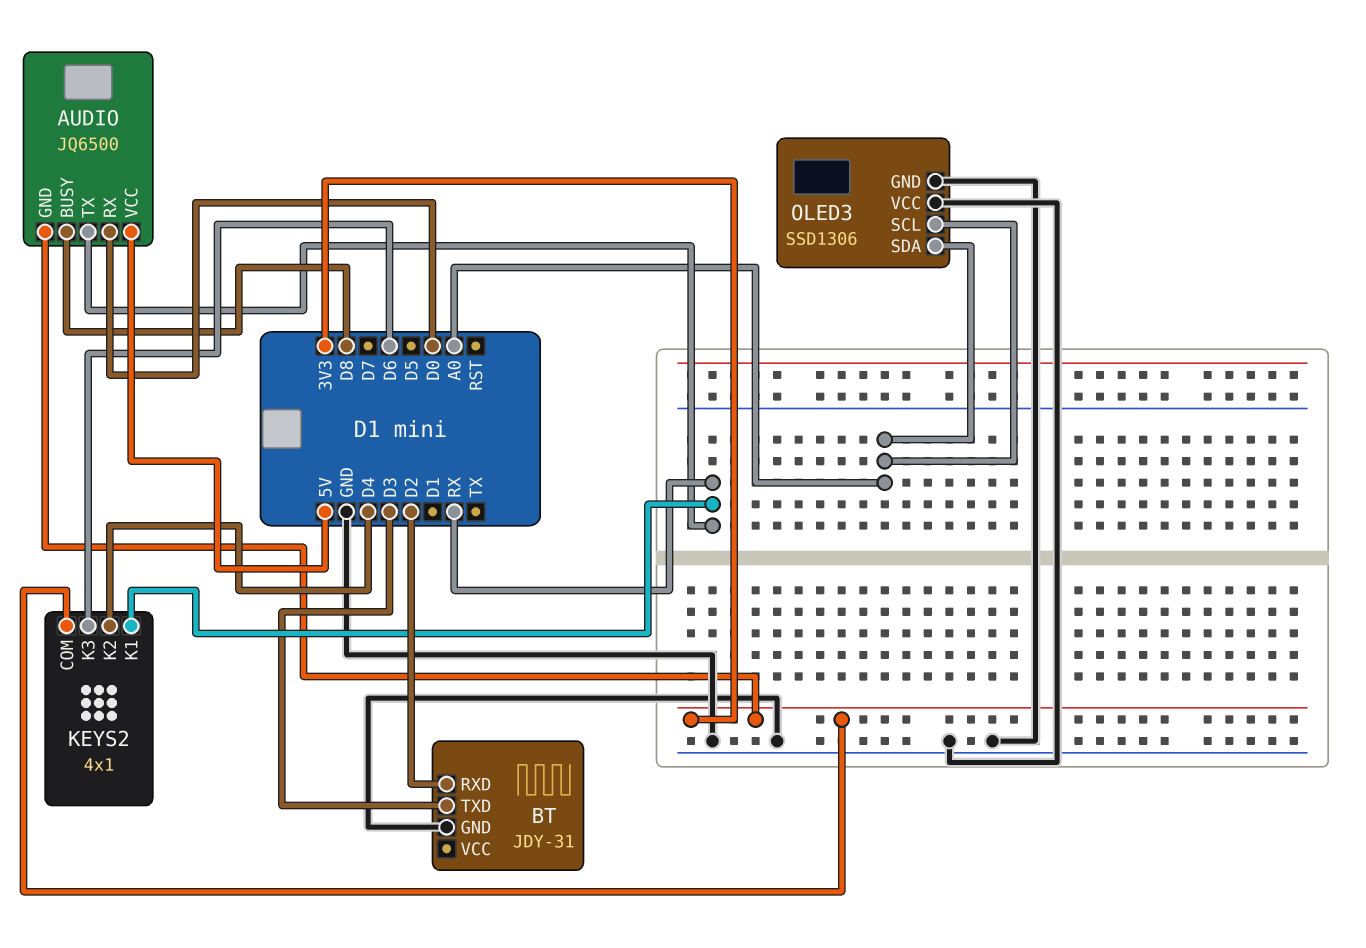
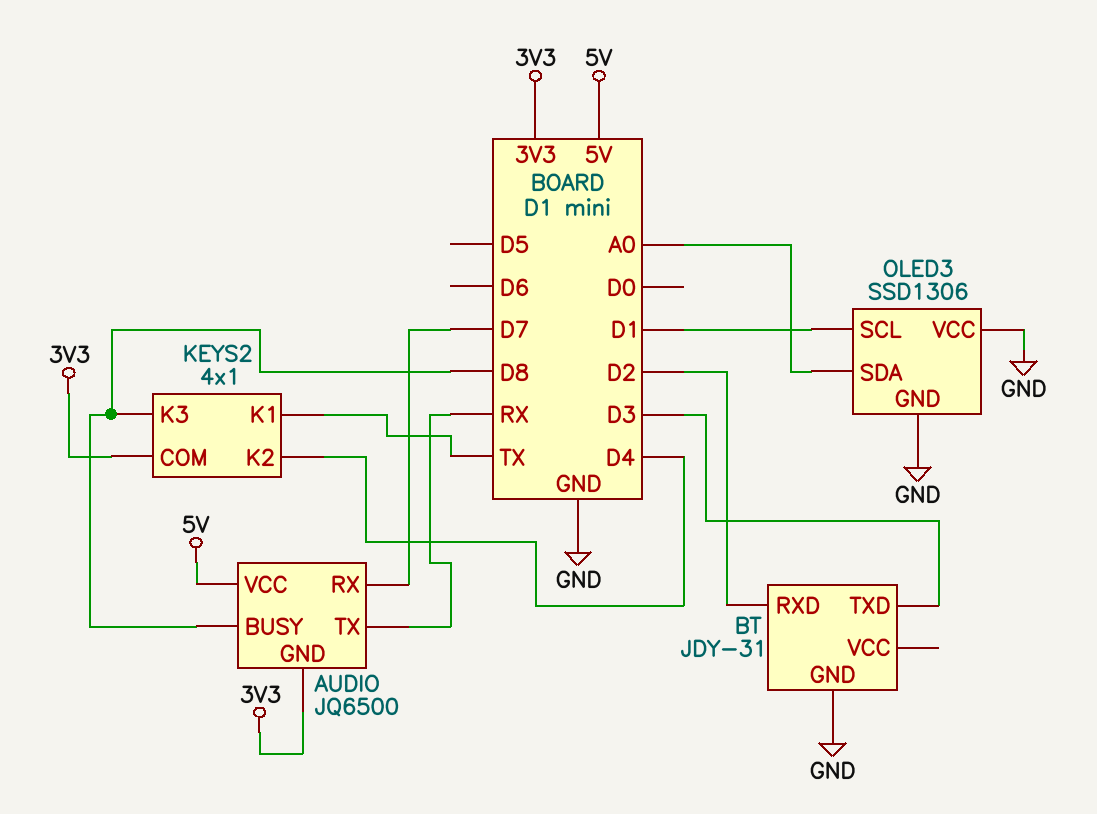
AUDIO pin RX: D0 -> D7
KEYS2 pin K1: RX -> TX
KEYS2 pin K3: D6 -> D8
OLED3 pin SCL: A0 -> D1

